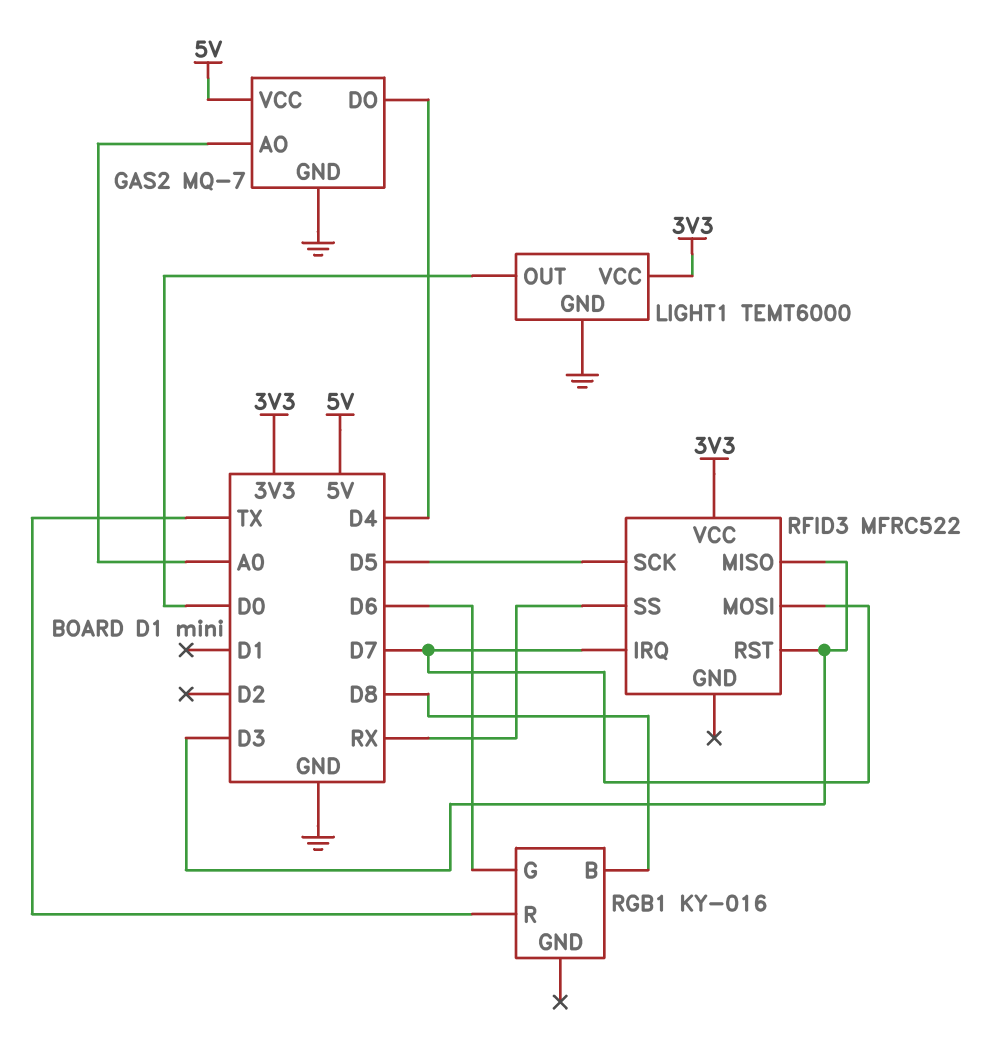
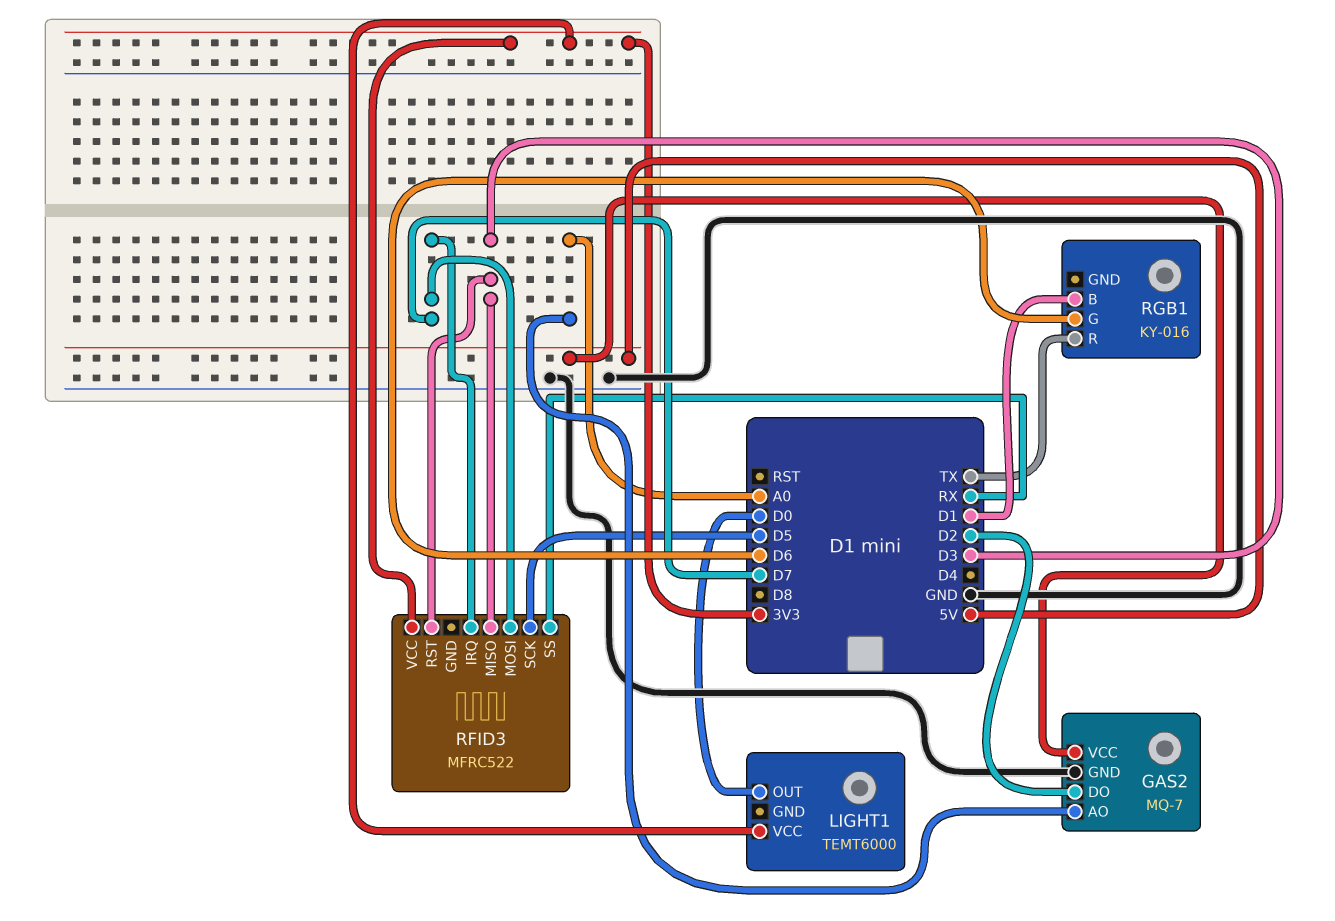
GAS2 pin DO: D4 -> D2
LIGHT1 pin GND: GND -> none
RGB1 pin B: D8 -> D1

